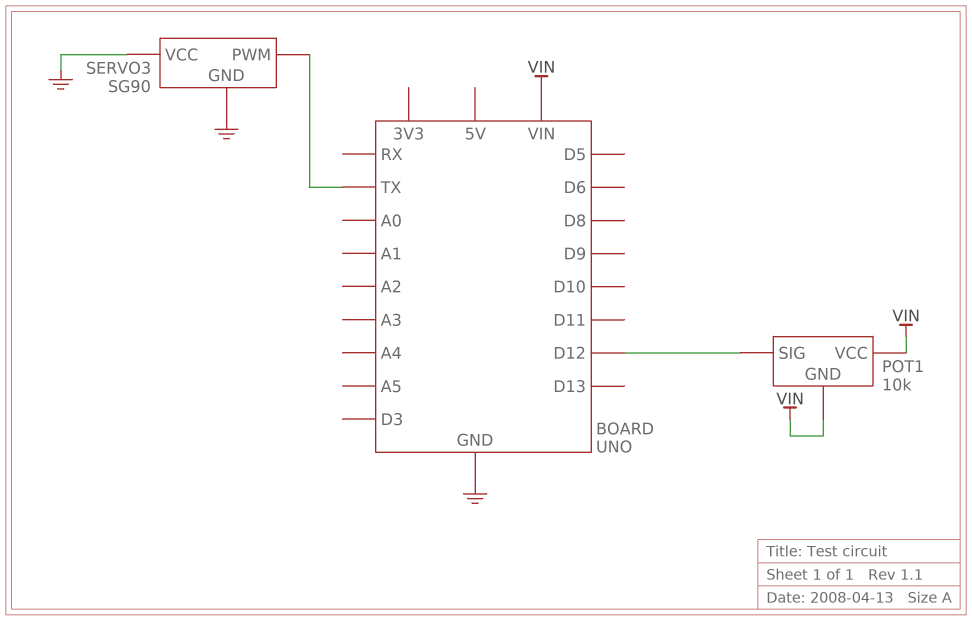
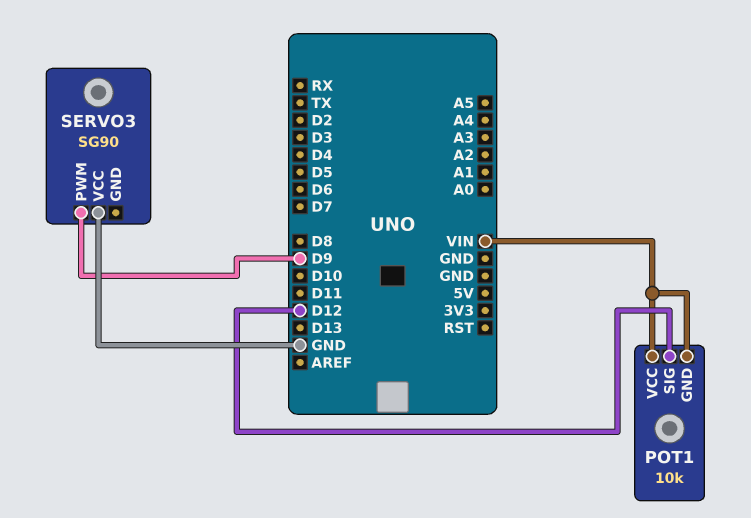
SERVO3 pin GND: GND -> none
SERVO3 pin PWM: TX -> D9

